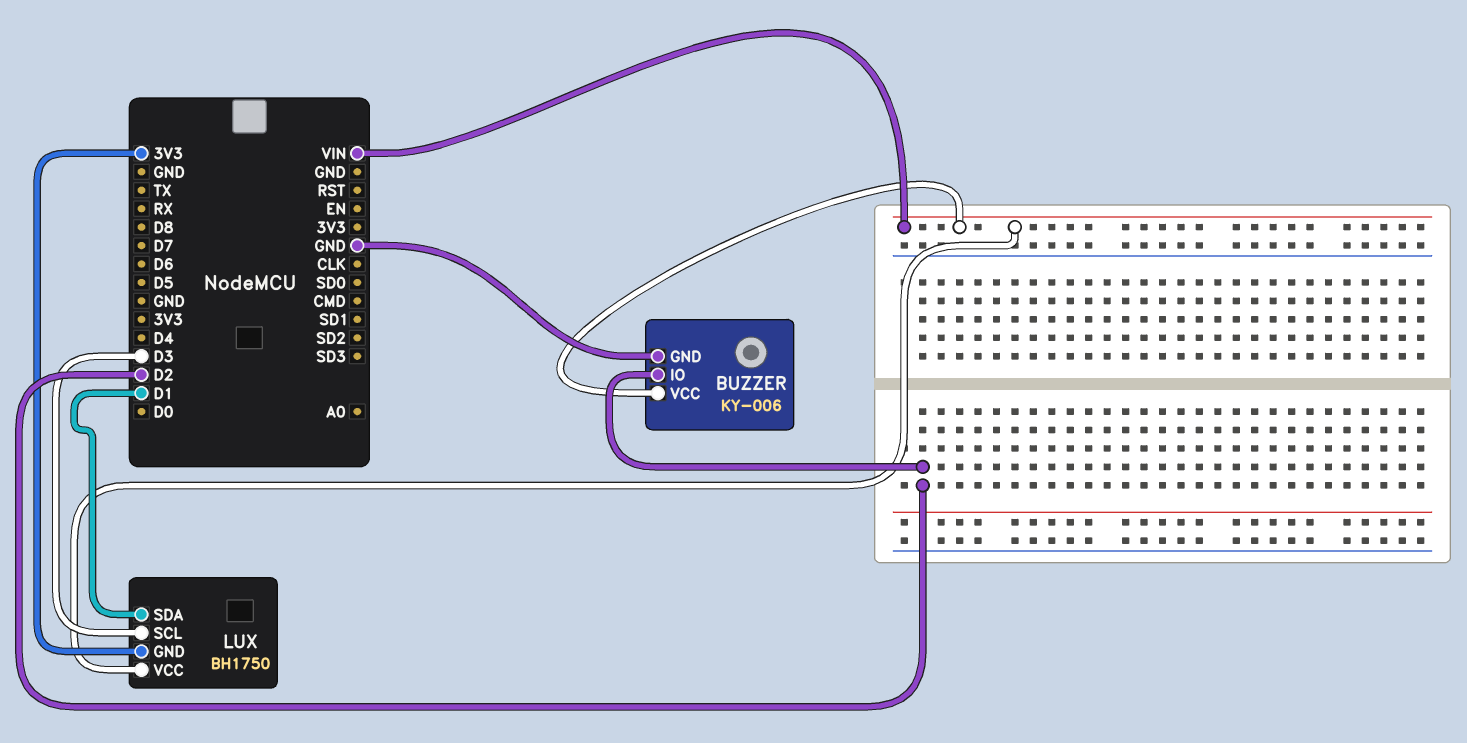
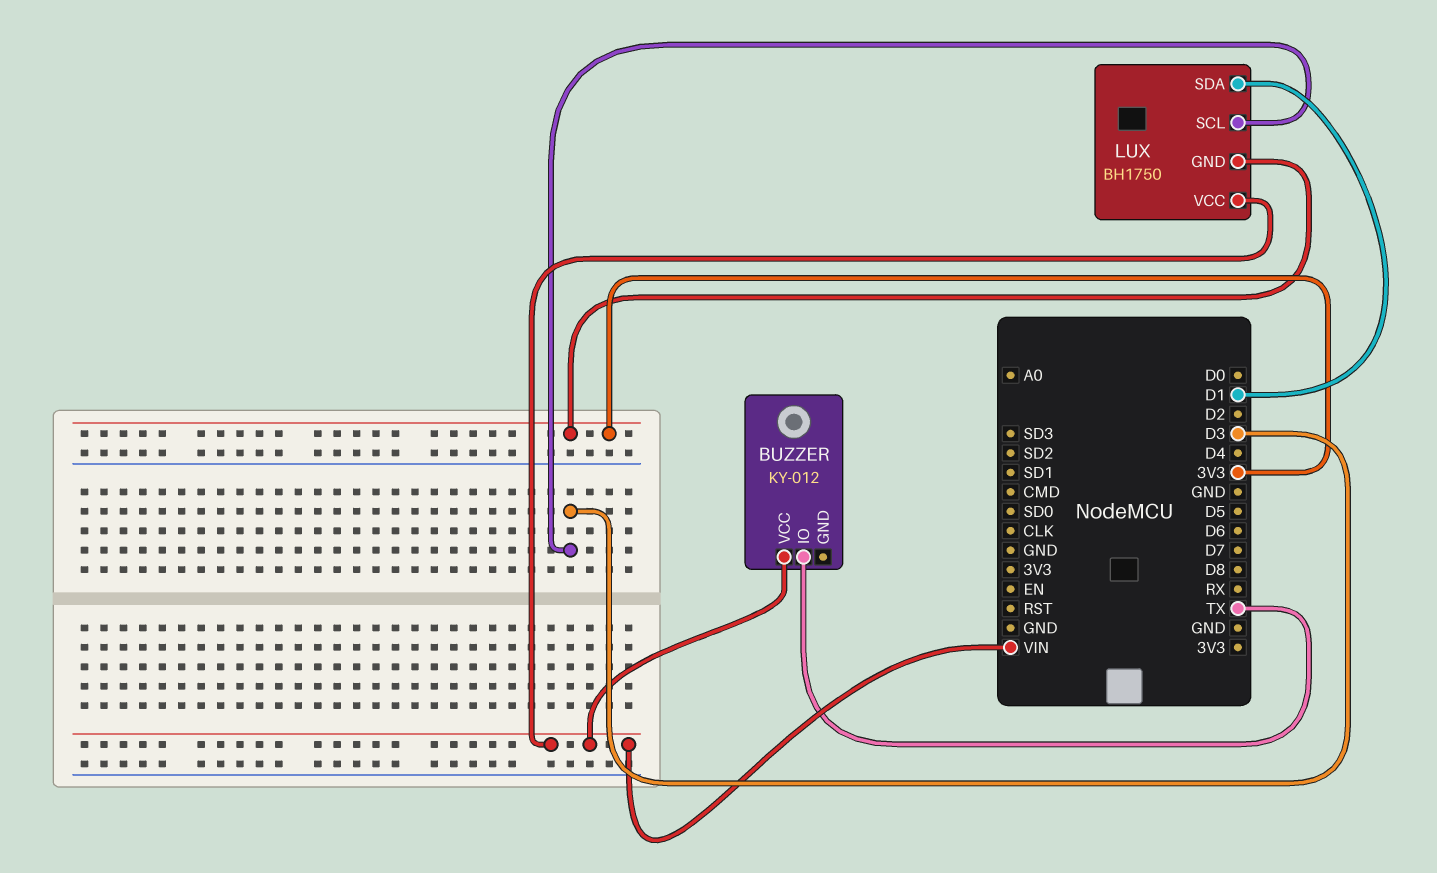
BUZZER: KY-006 -> KY-012
BUZZER pin GND: GND -> none
BUZZER pin IO: D2 -> TX

